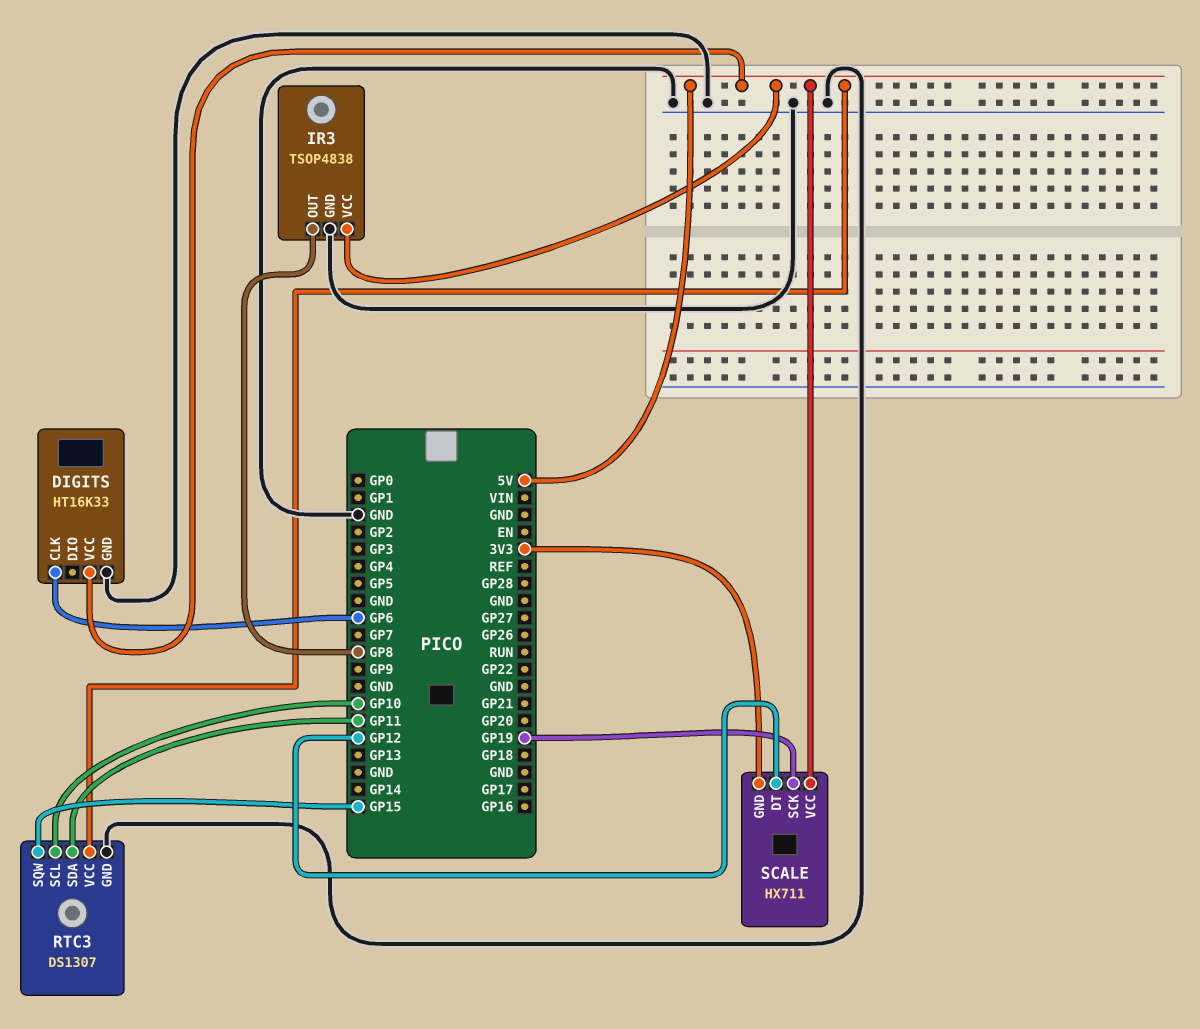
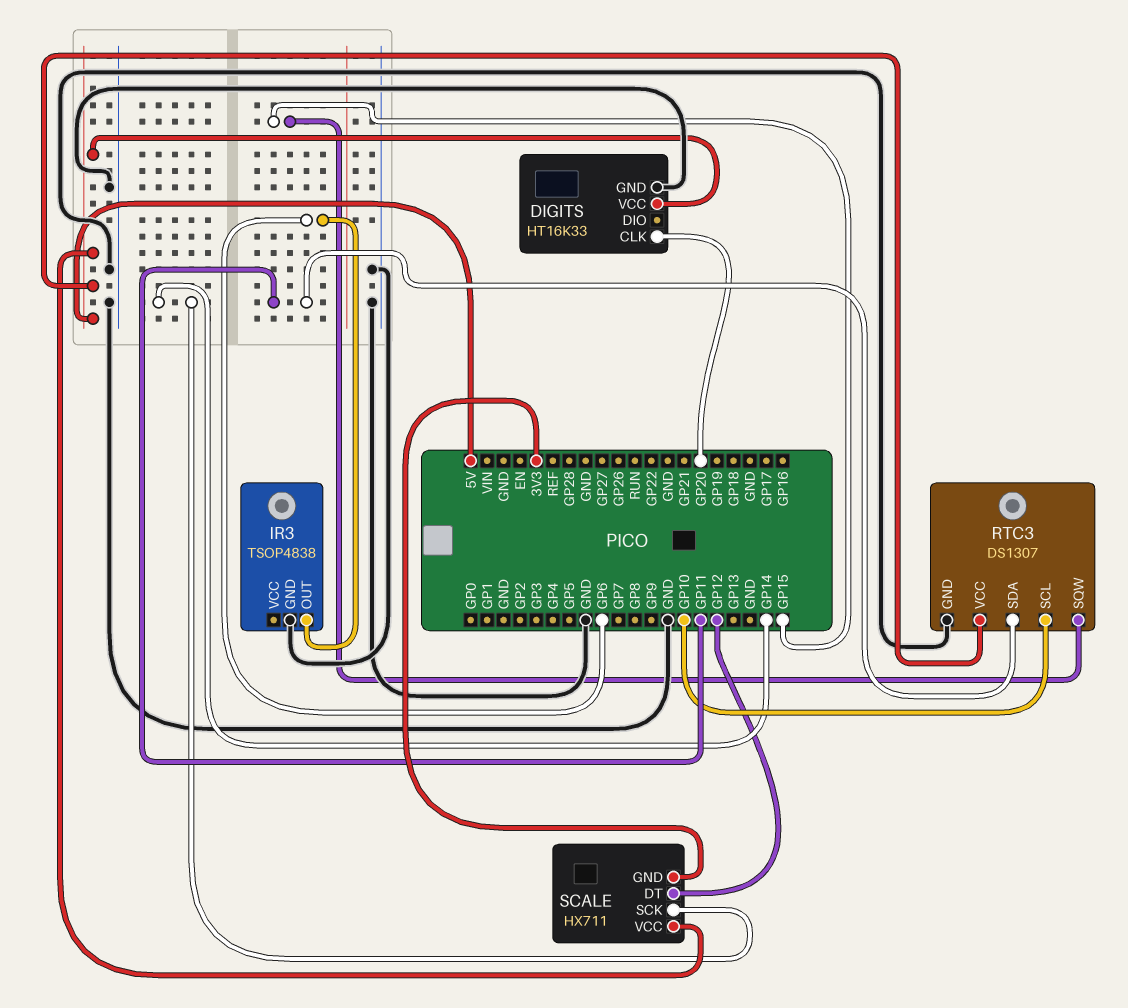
DIGITS pin CLK: GP6 -> GP20
IR3 pin OUT: GP8 -> GP6
IR3 pin VCC: 5V -> none
SCALE pin SCK: GP19 -> GP14

